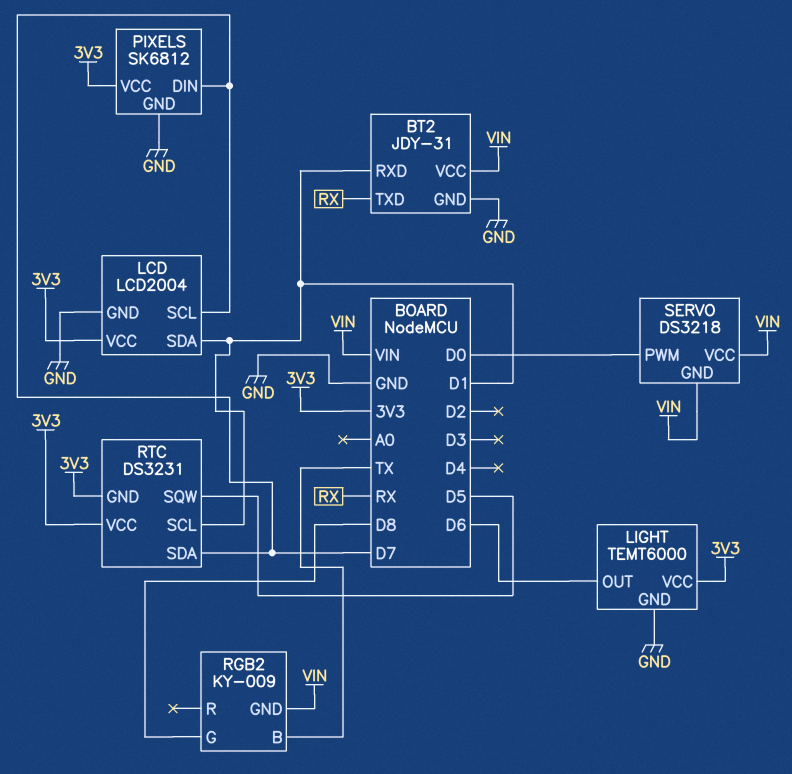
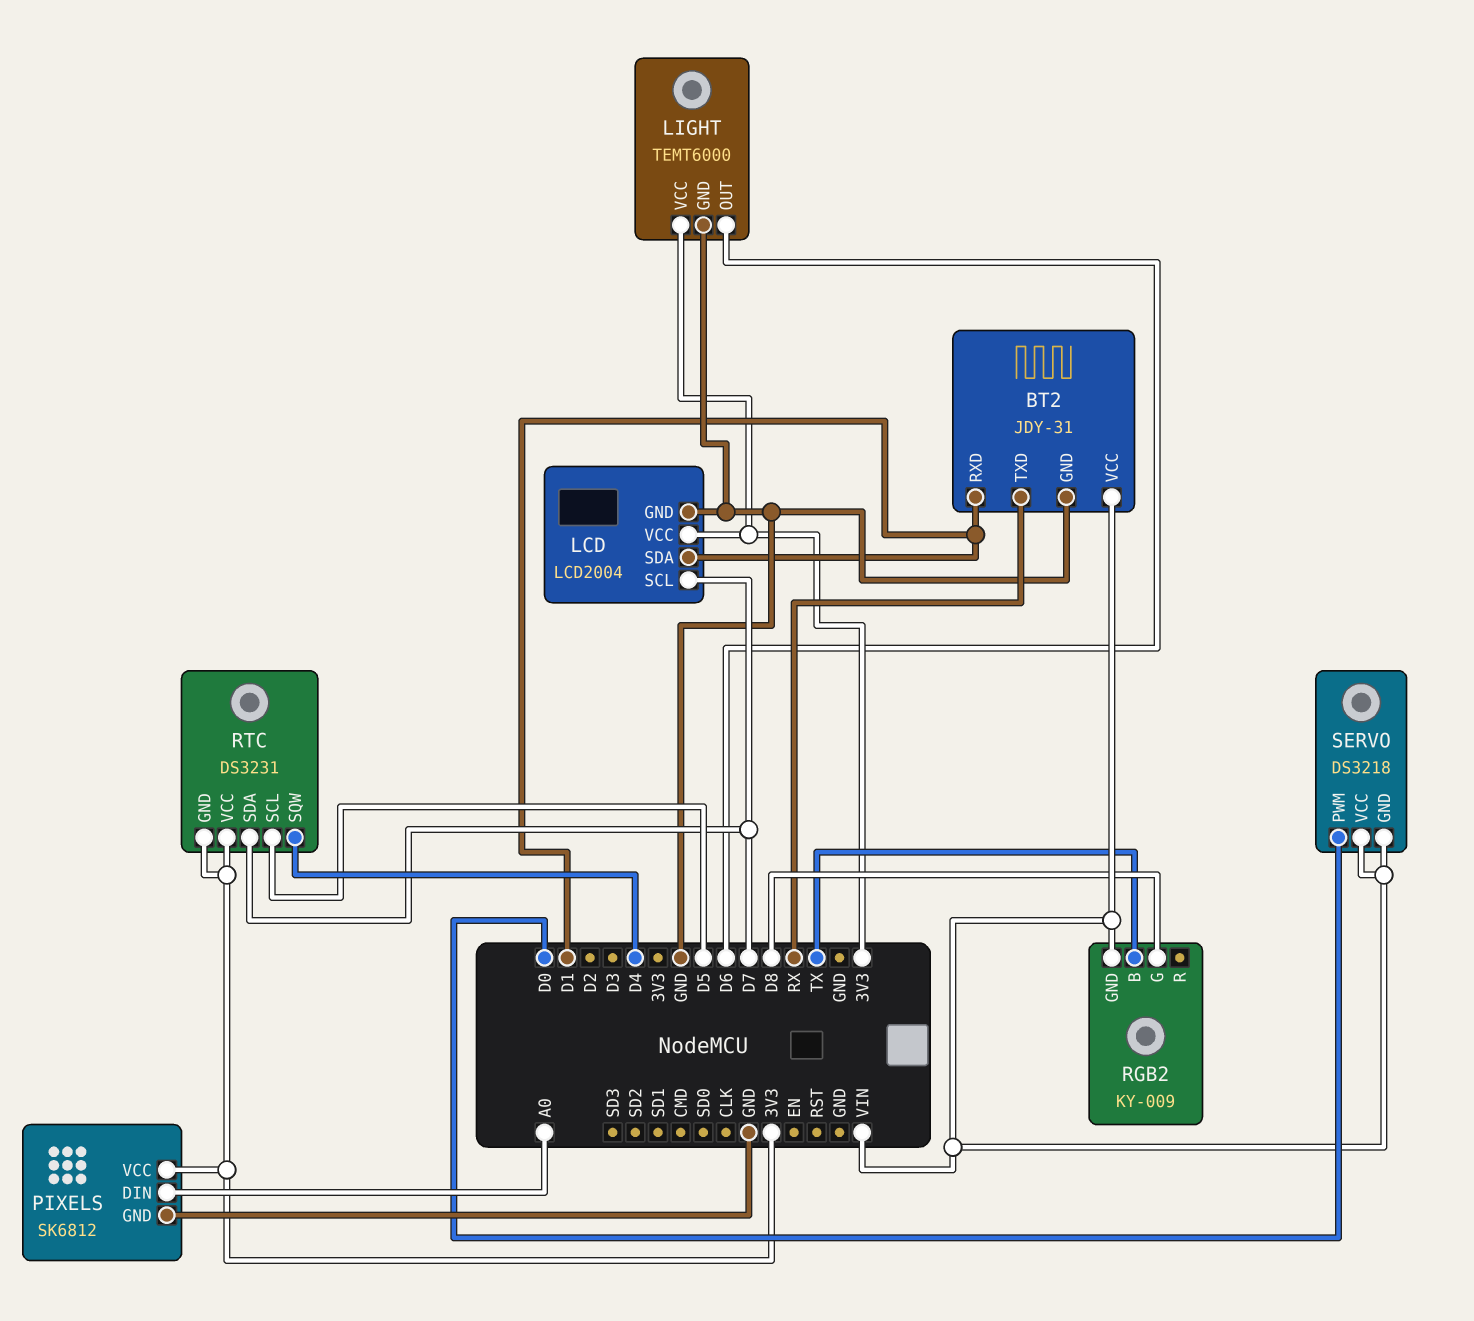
PIXELS pin DIN: D7 -> A0
RTC pin SCL: D1 -> D5
RTC pin SQW: D5 -> D4

